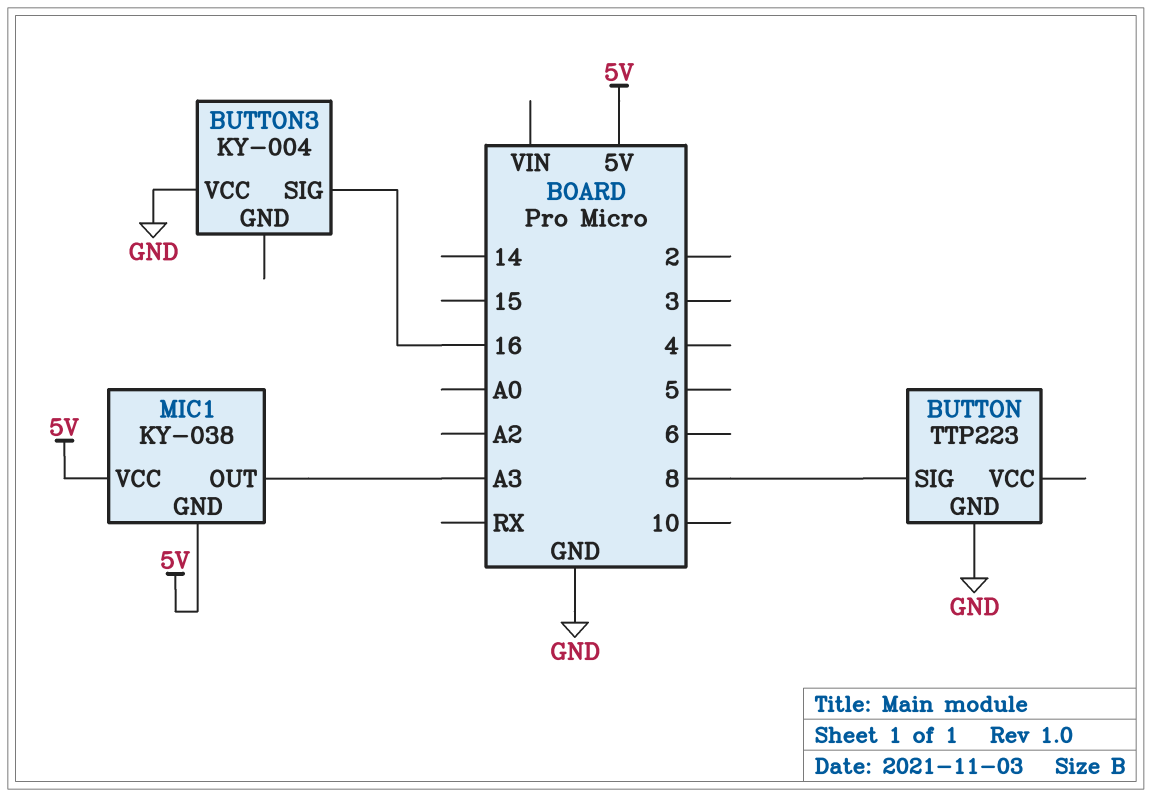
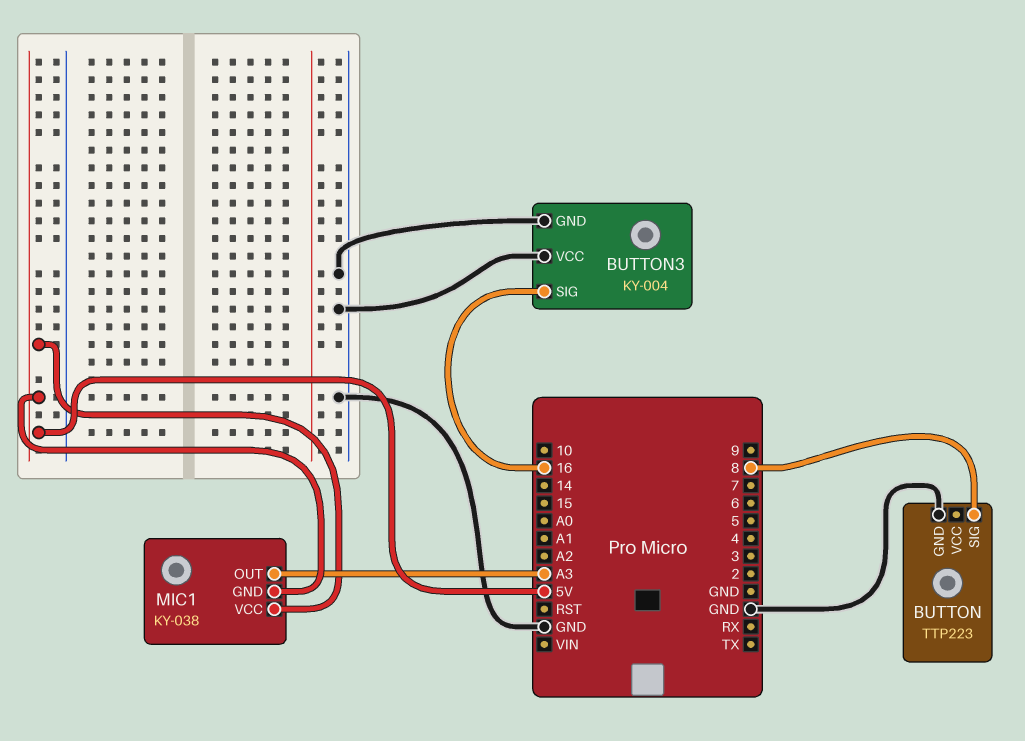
BUTTON3 pin GND: none -> GND

